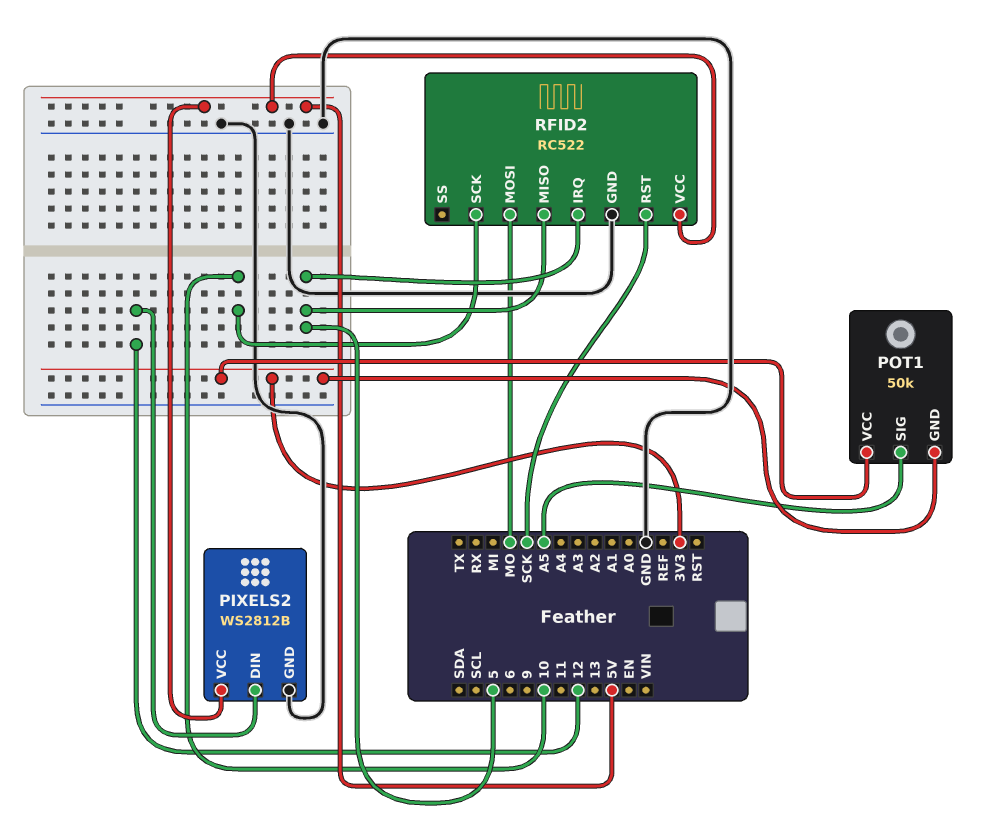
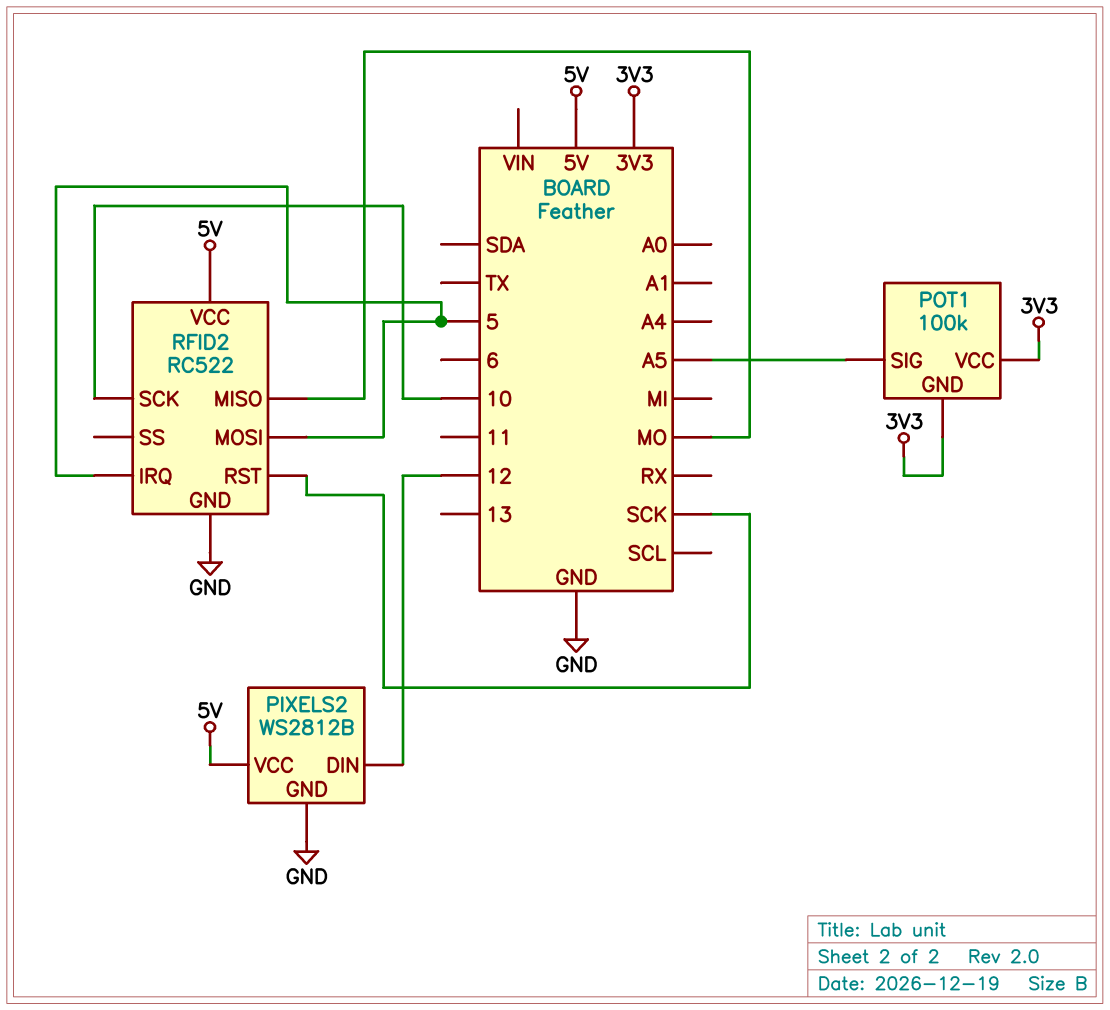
POT1: 50k -> 100k
RFID2 pin MISO: 5 -> MO
RFID2 pin MOSI: MO -> 5

